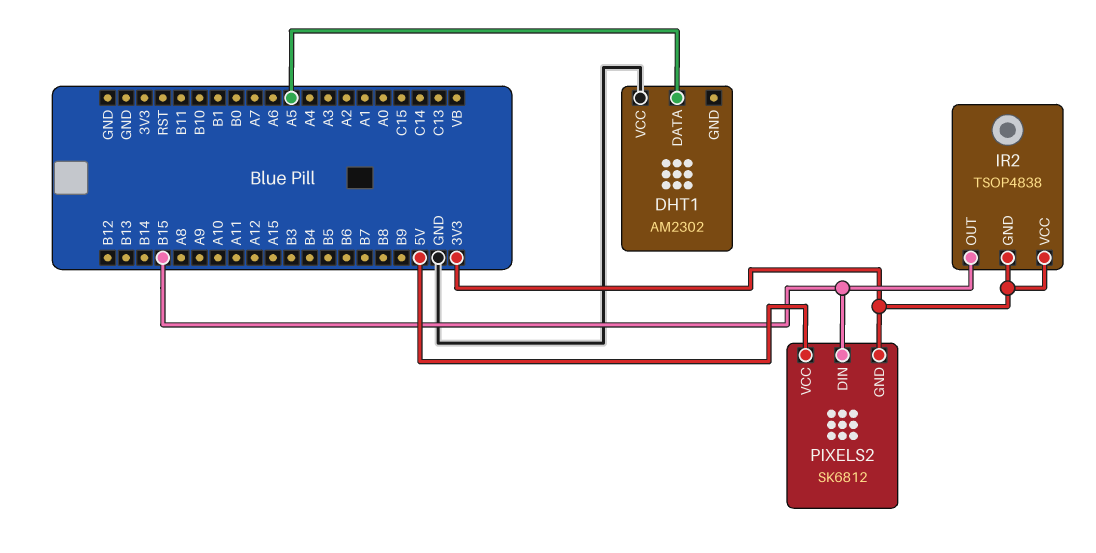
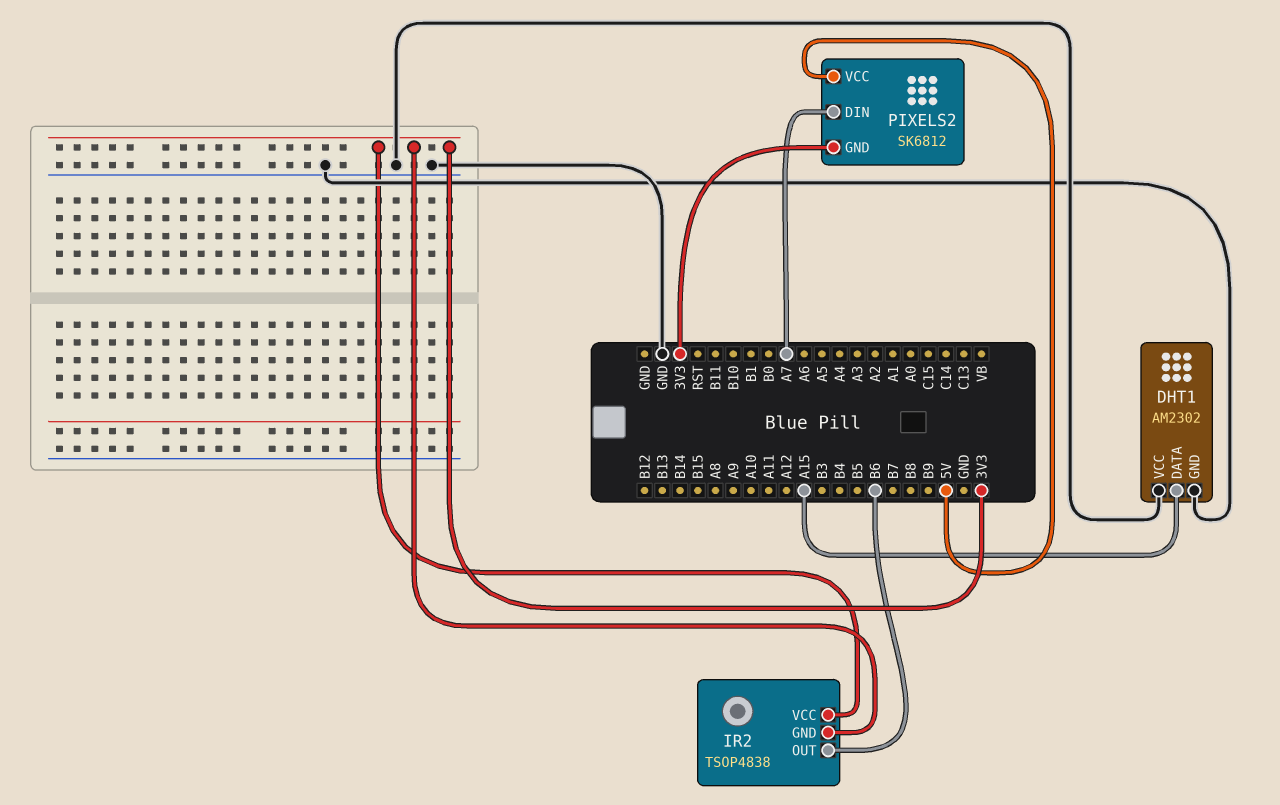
DHT1 pin DATA: A5 -> A15
DHT1 pin GND: none -> GND
IR2 pin OUT: B15 -> B6
PIXELS2 pin DIN: B15 -> A7

